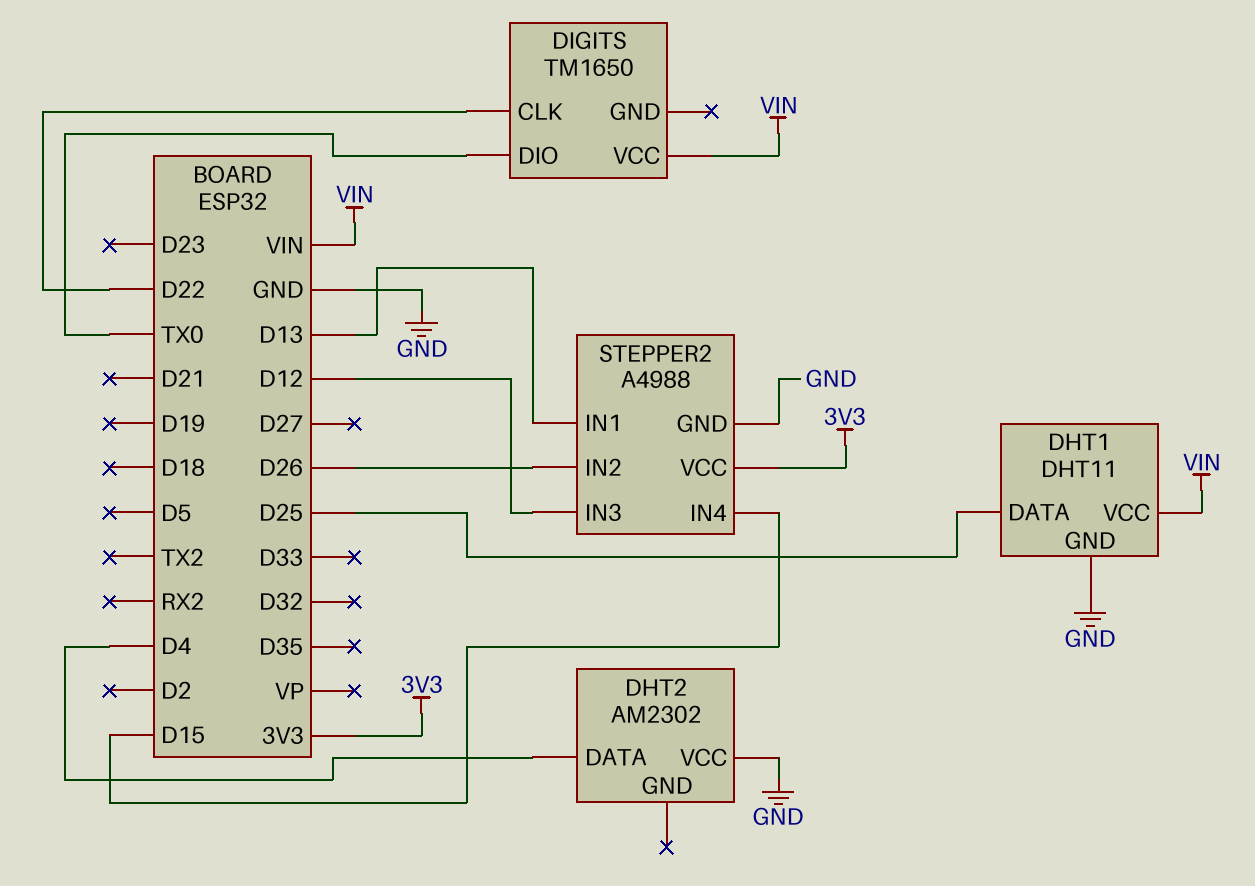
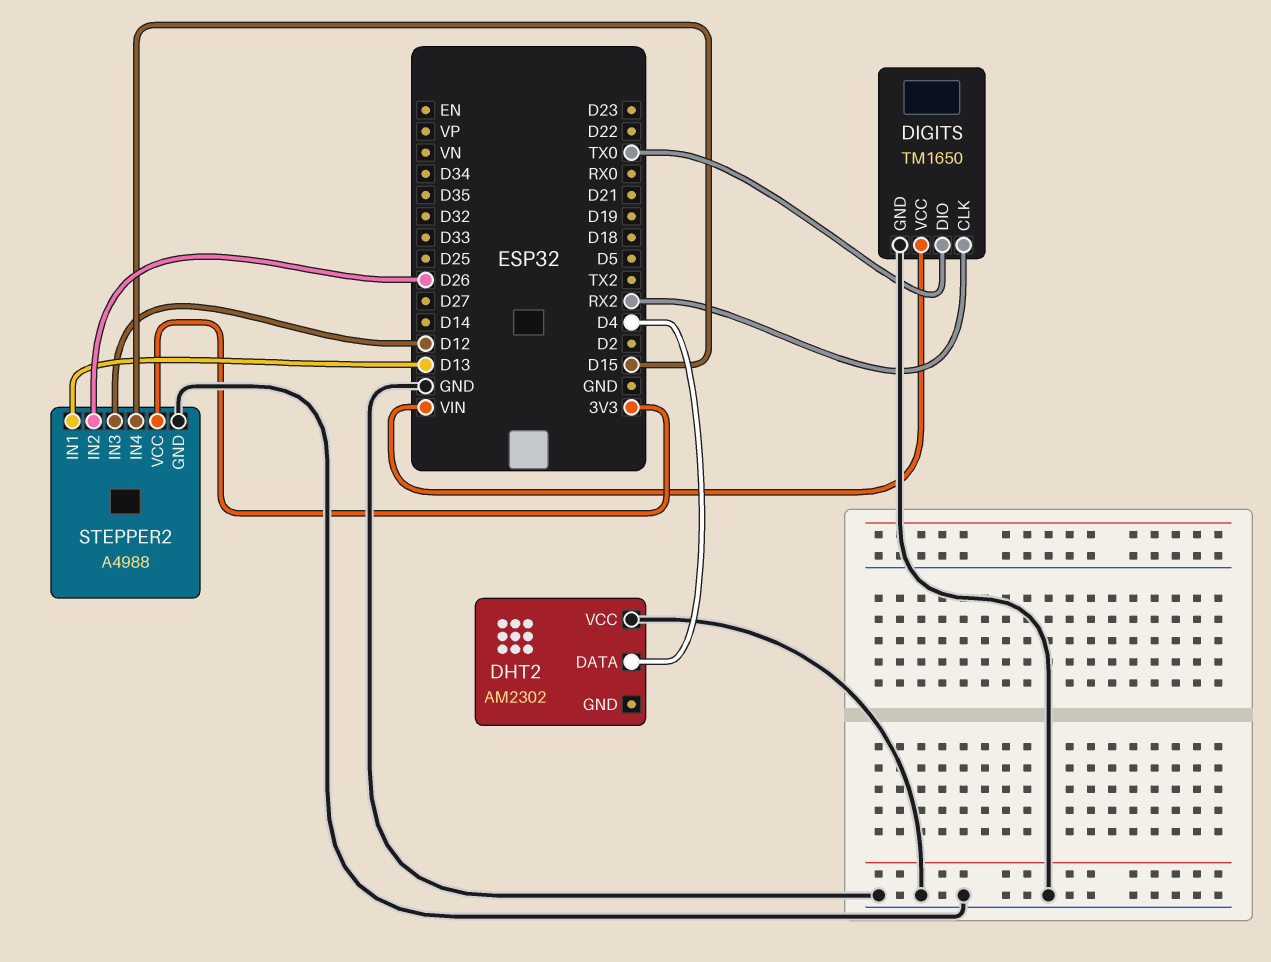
DHT1: DHT11 -> none
DHT1 pin DATA: D25 -> none
DHT1 pin GND: GND -> none
DHT1 pin VCC: VIN -> none
DIGITS pin CLK: D22 -> RX2
DIGITS pin GND: none -> GND

